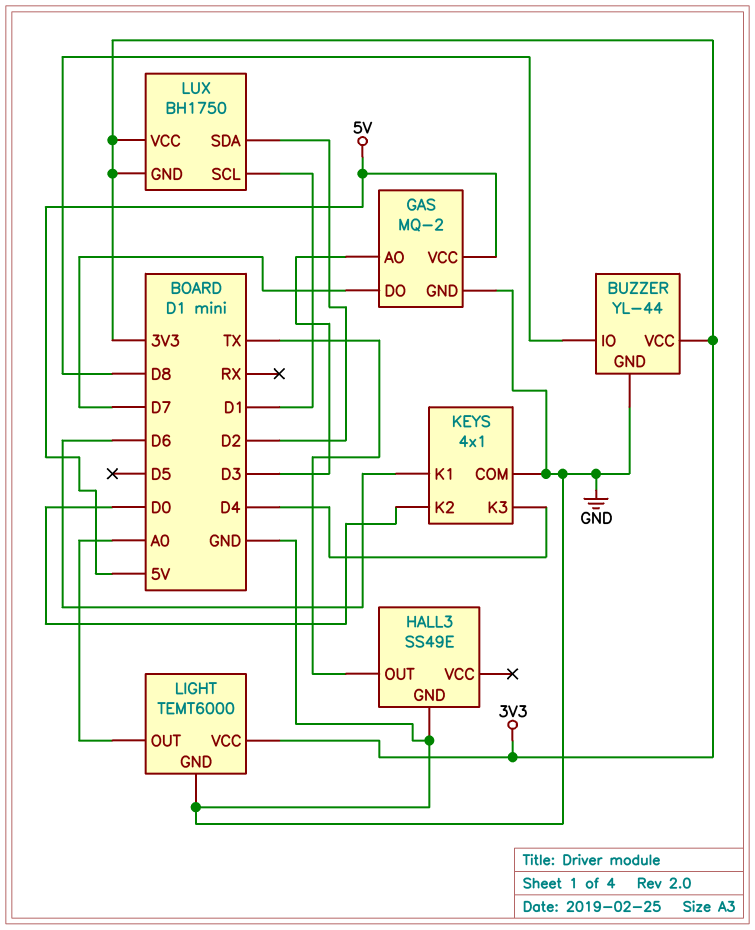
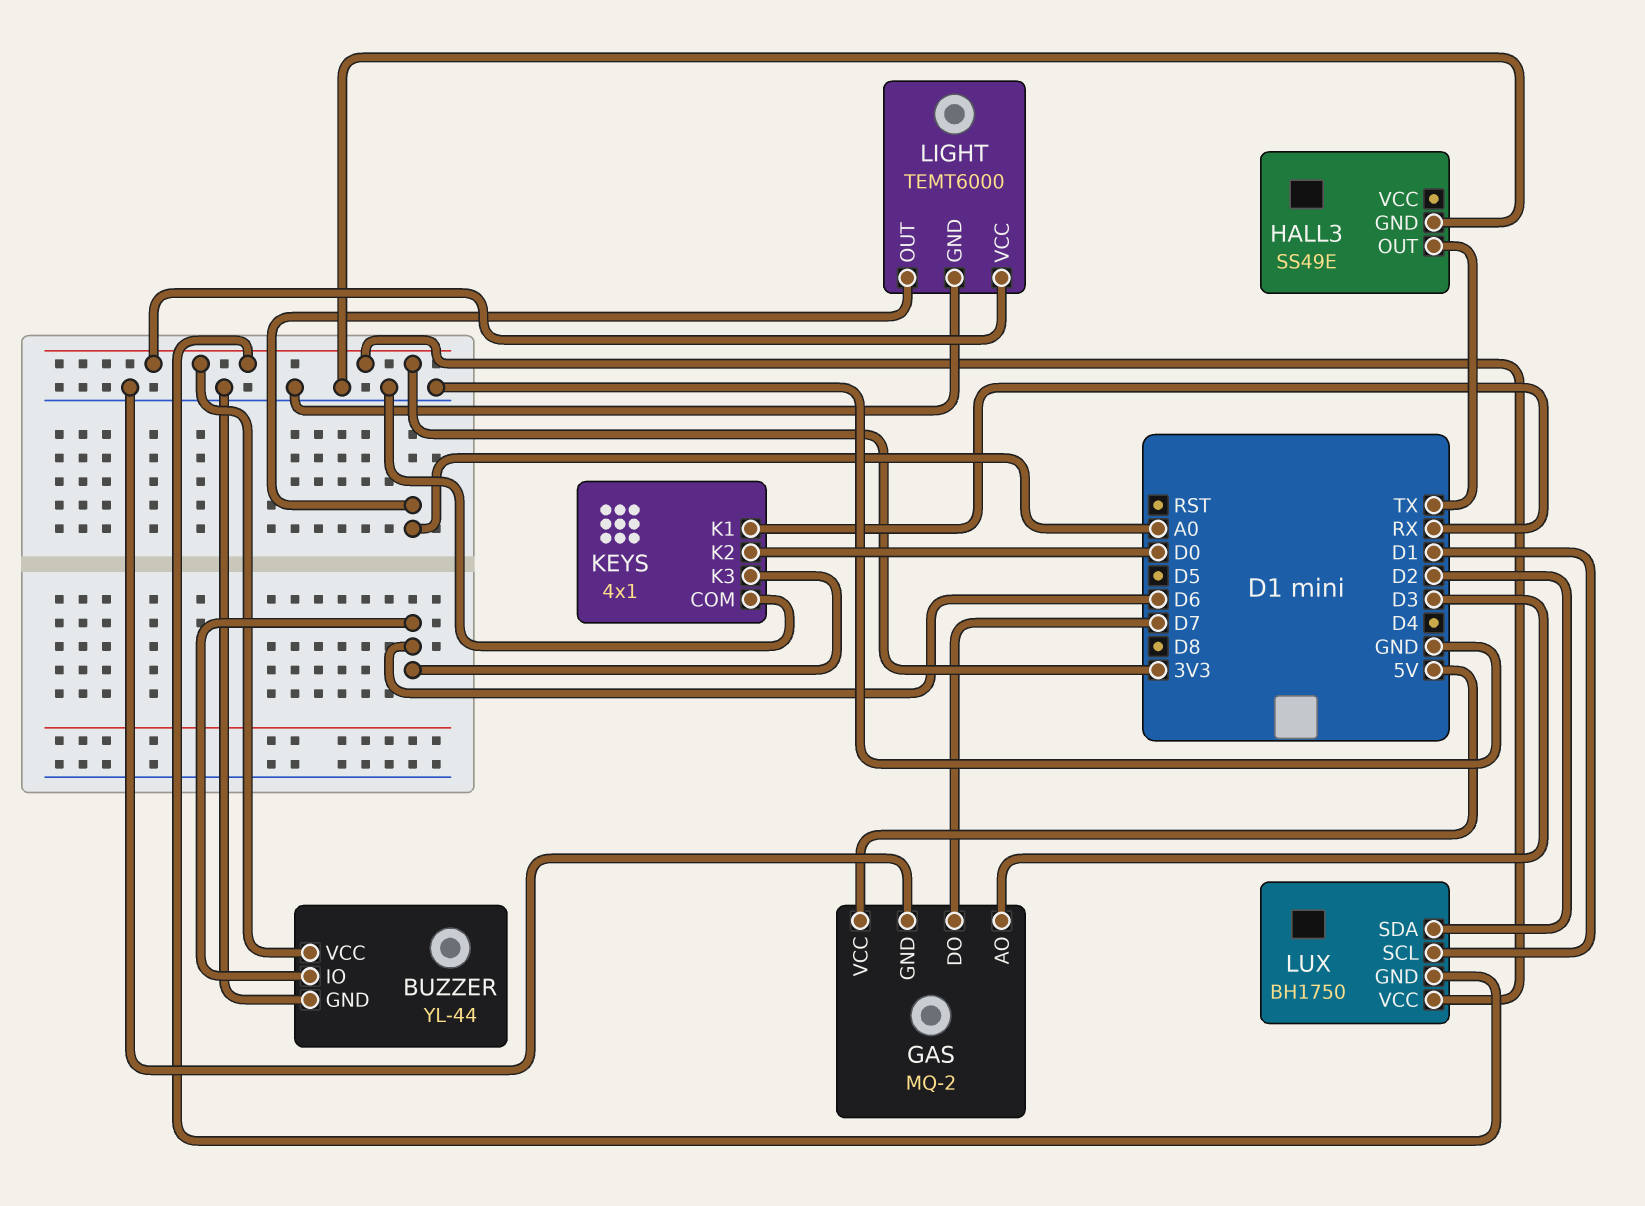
BUZZER pin IO: D8 -> D6
KEYS pin K1: D6 -> RX
KEYS pin K3: D4 -> D6

